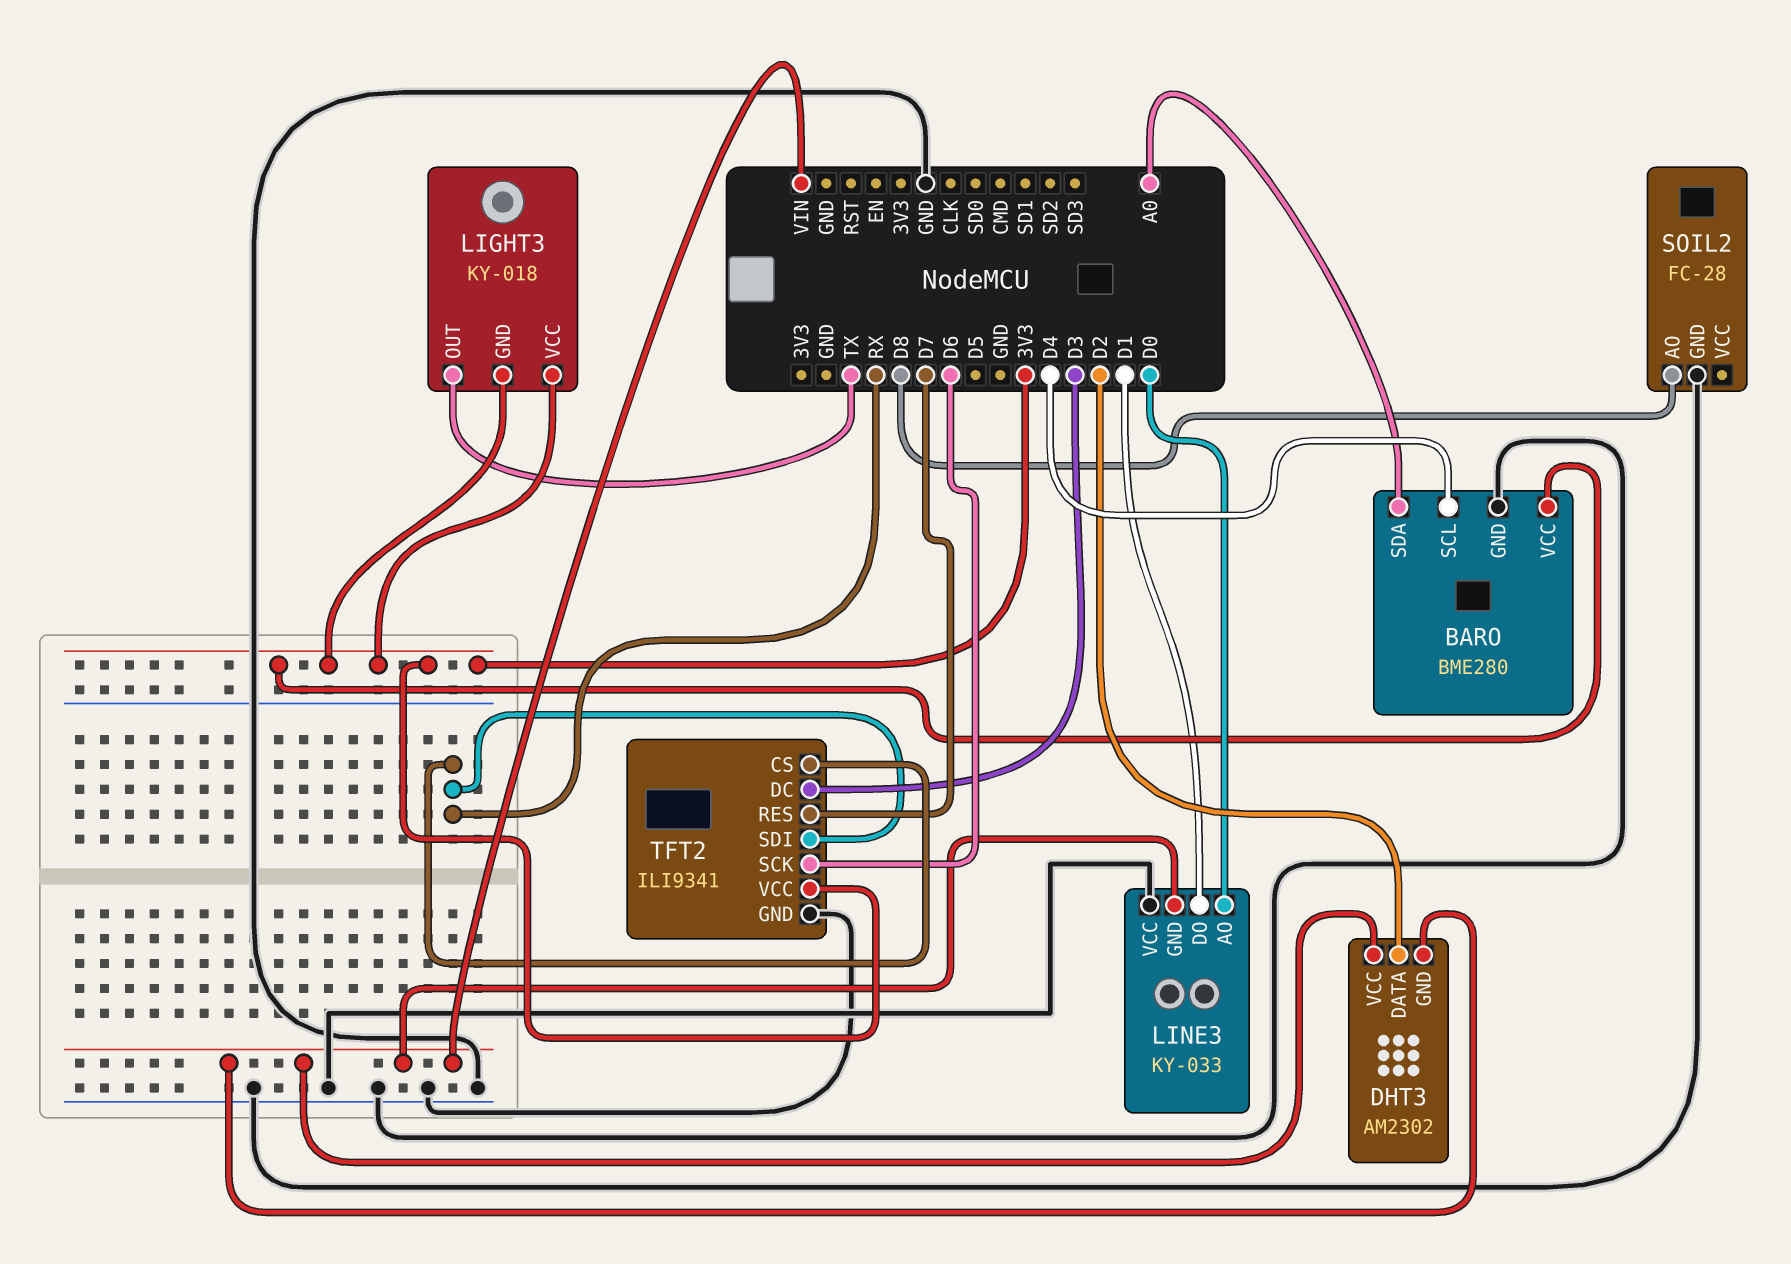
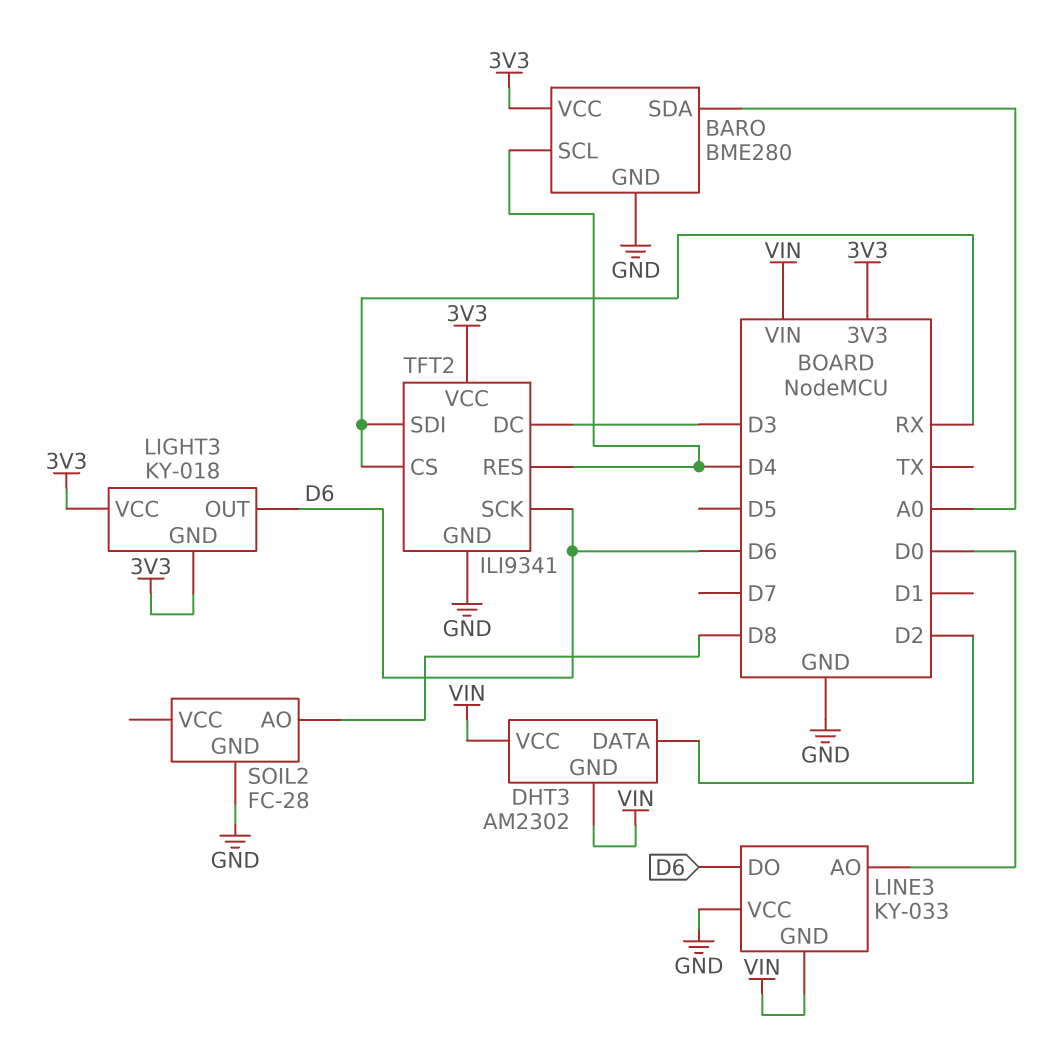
LIGHT3 pin OUT: TX -> D6
LINE3 pin DO: D1 -> D6
TFT2 pin RES: D7 -> D4

